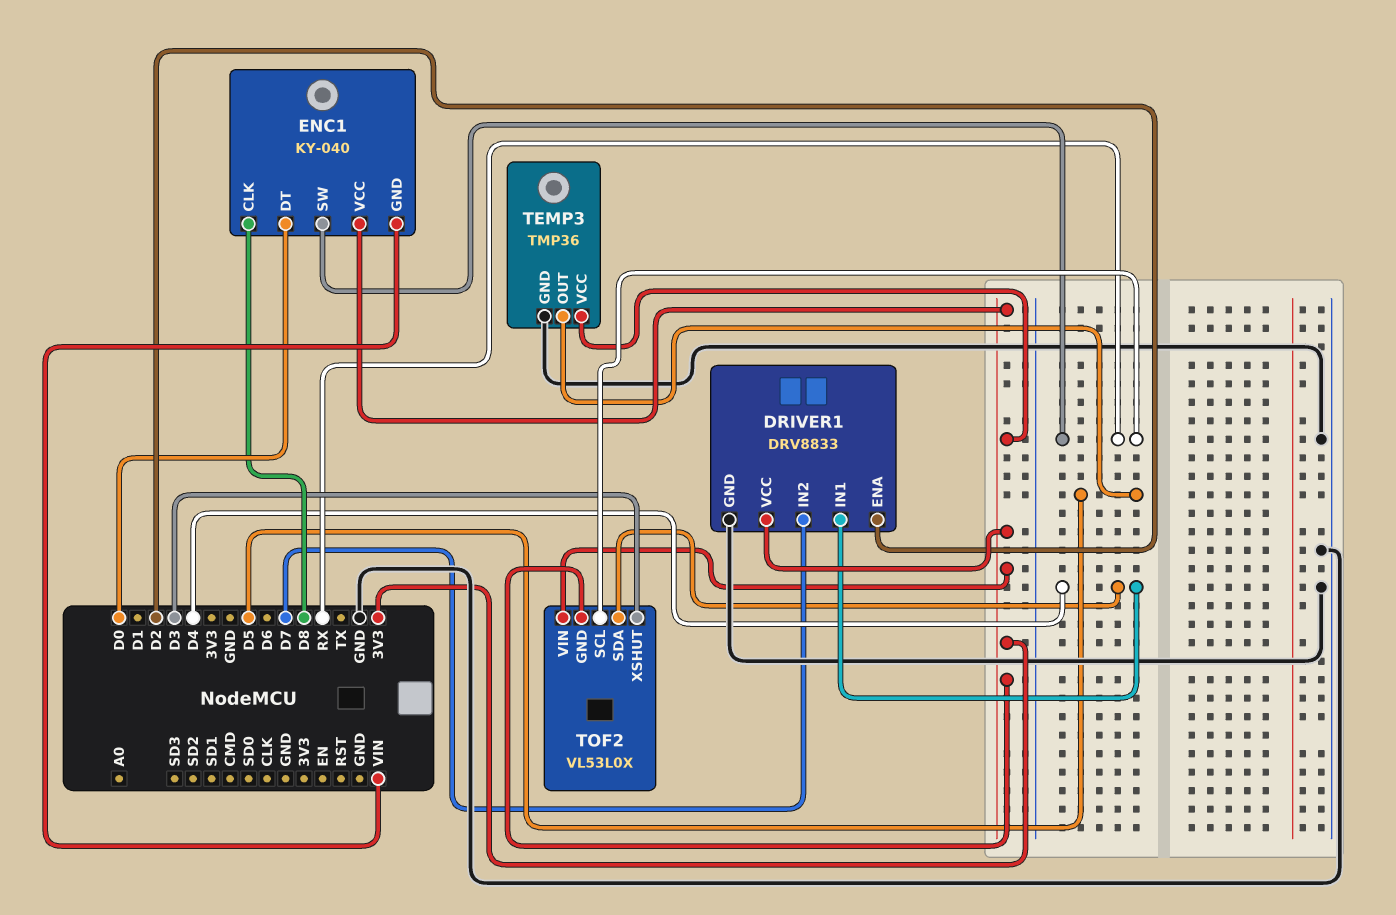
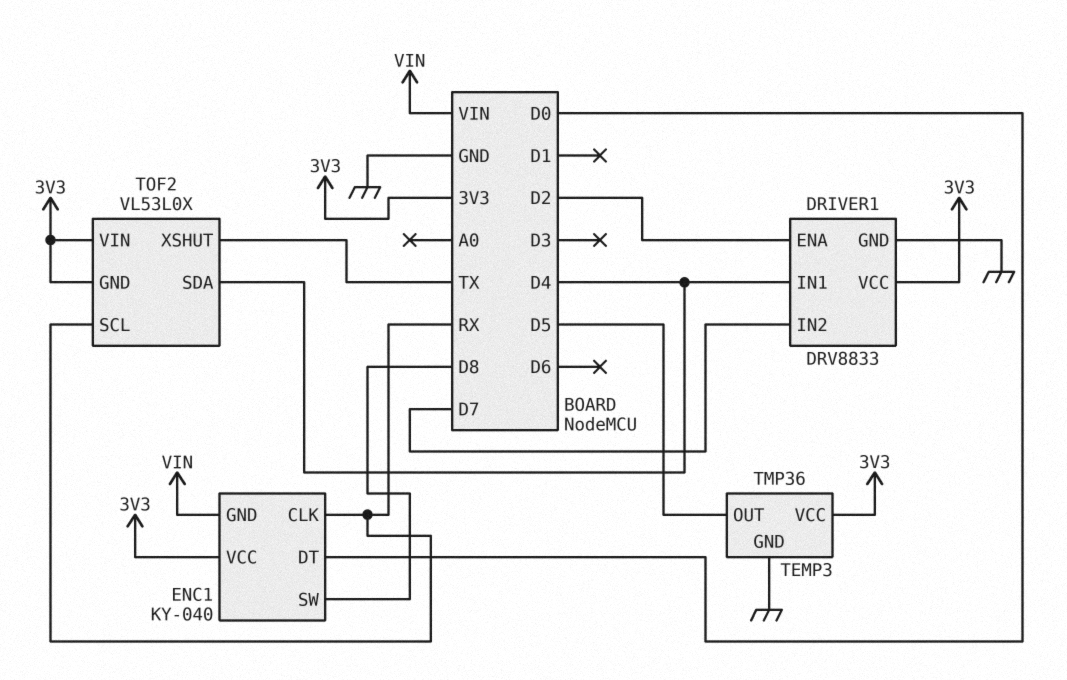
ENC1 pin CLK: D8 -> RX
ENC1 pin SW: RX -> D8
TOF2 pin XSHUT: D3 -> TX

